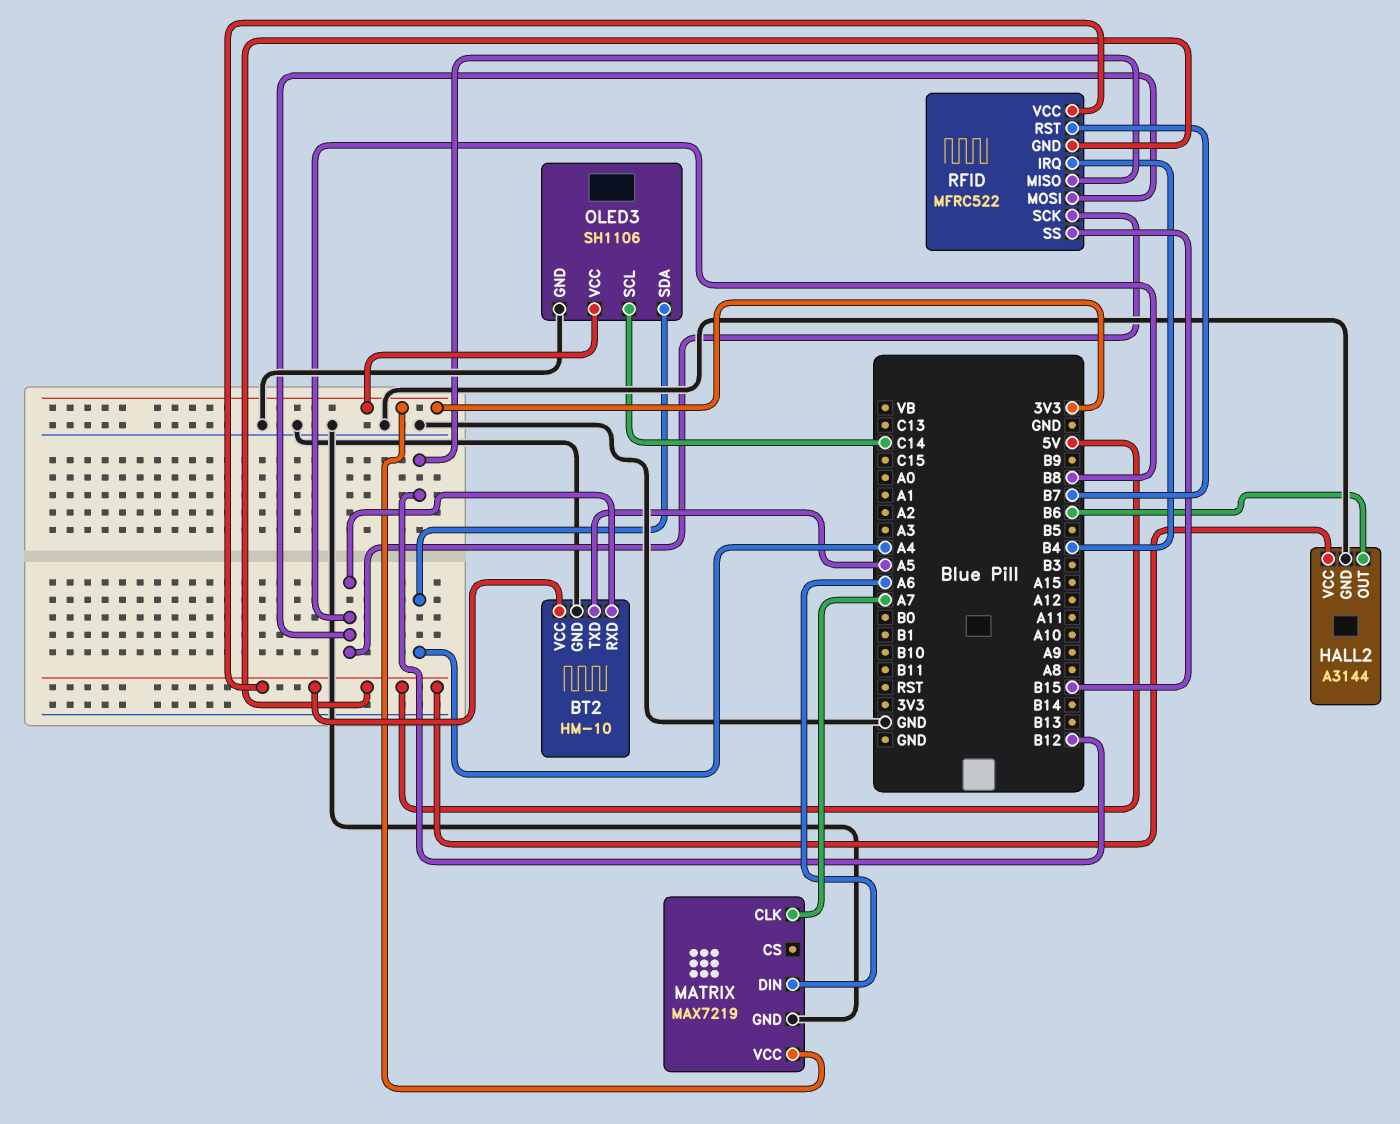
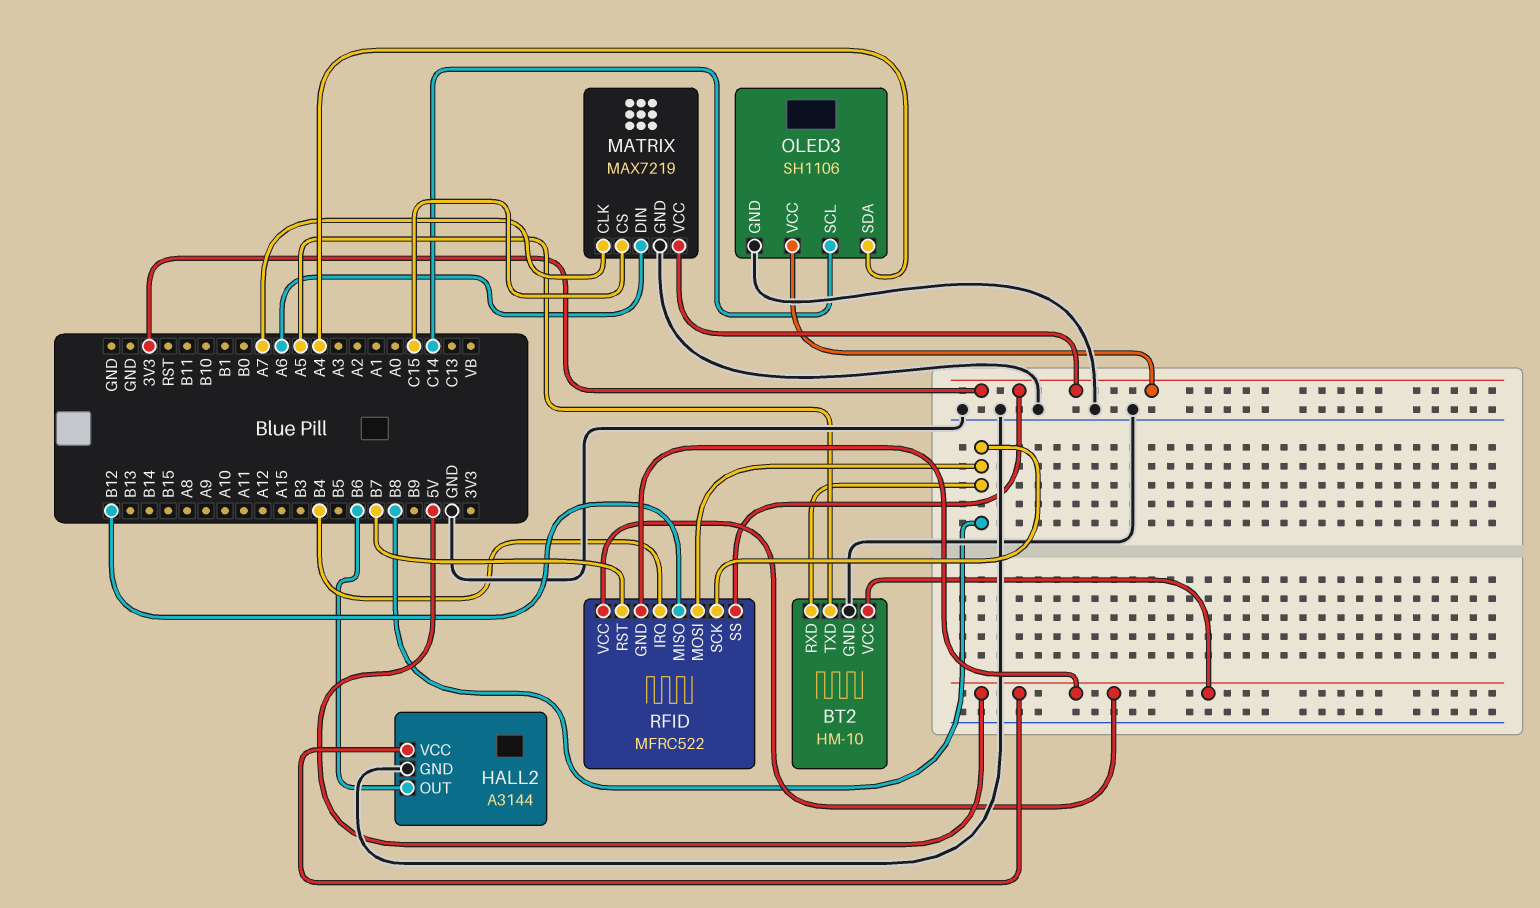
MATRIX pin CS: none -> C15
RFID pin SS: B15 -> 3V3

